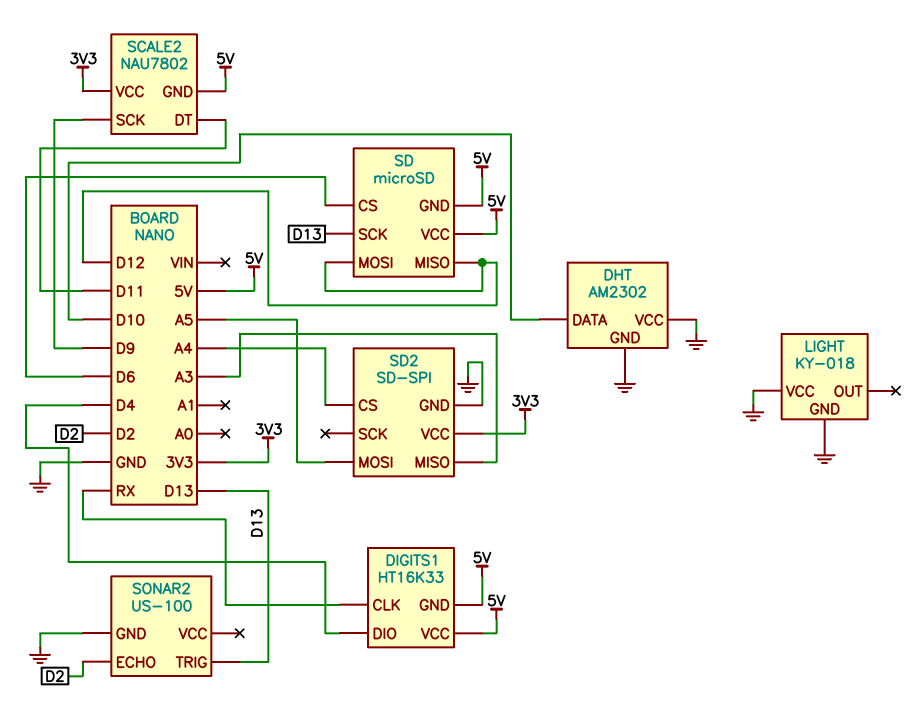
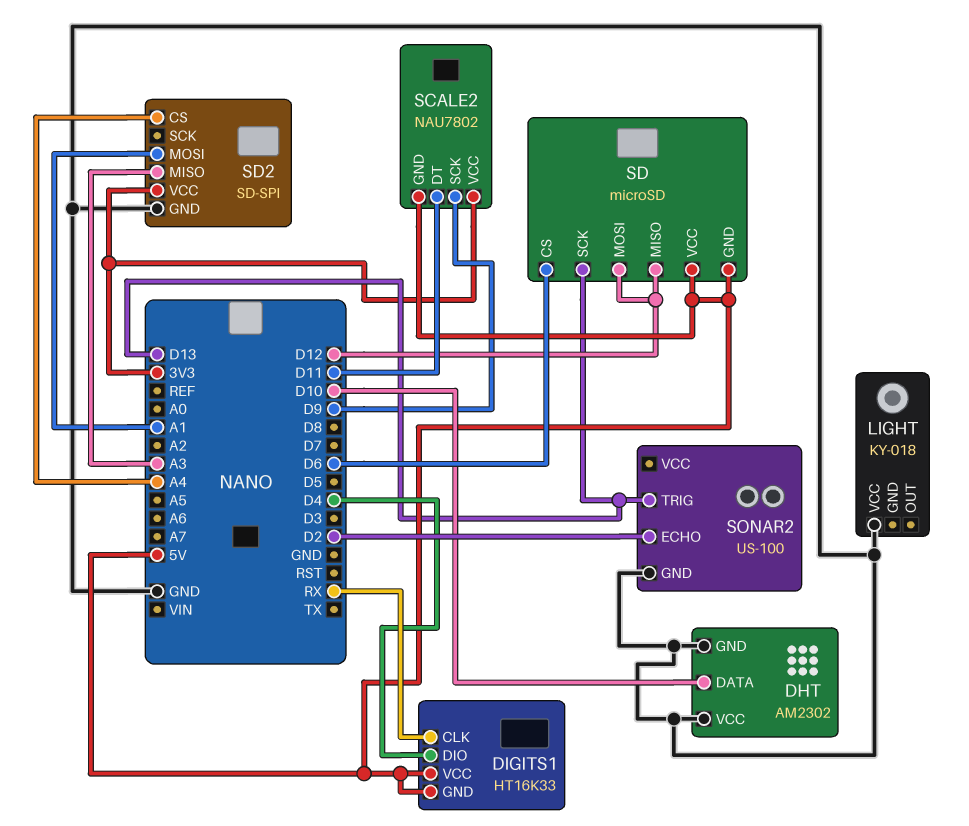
LIGHT pin GND: GND -> none
SD2 pin MOSI: A5 -> A1

